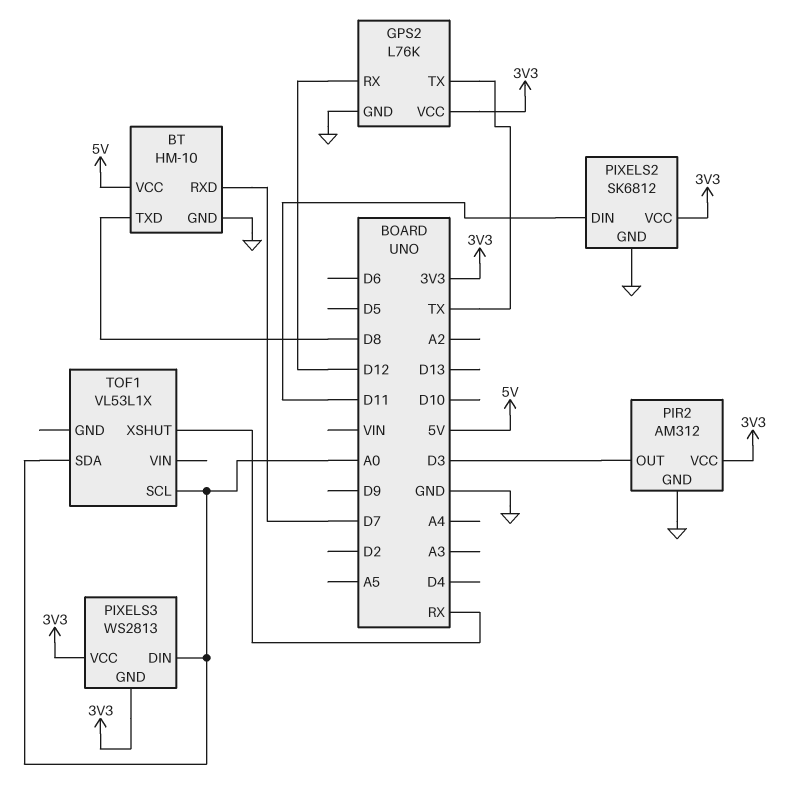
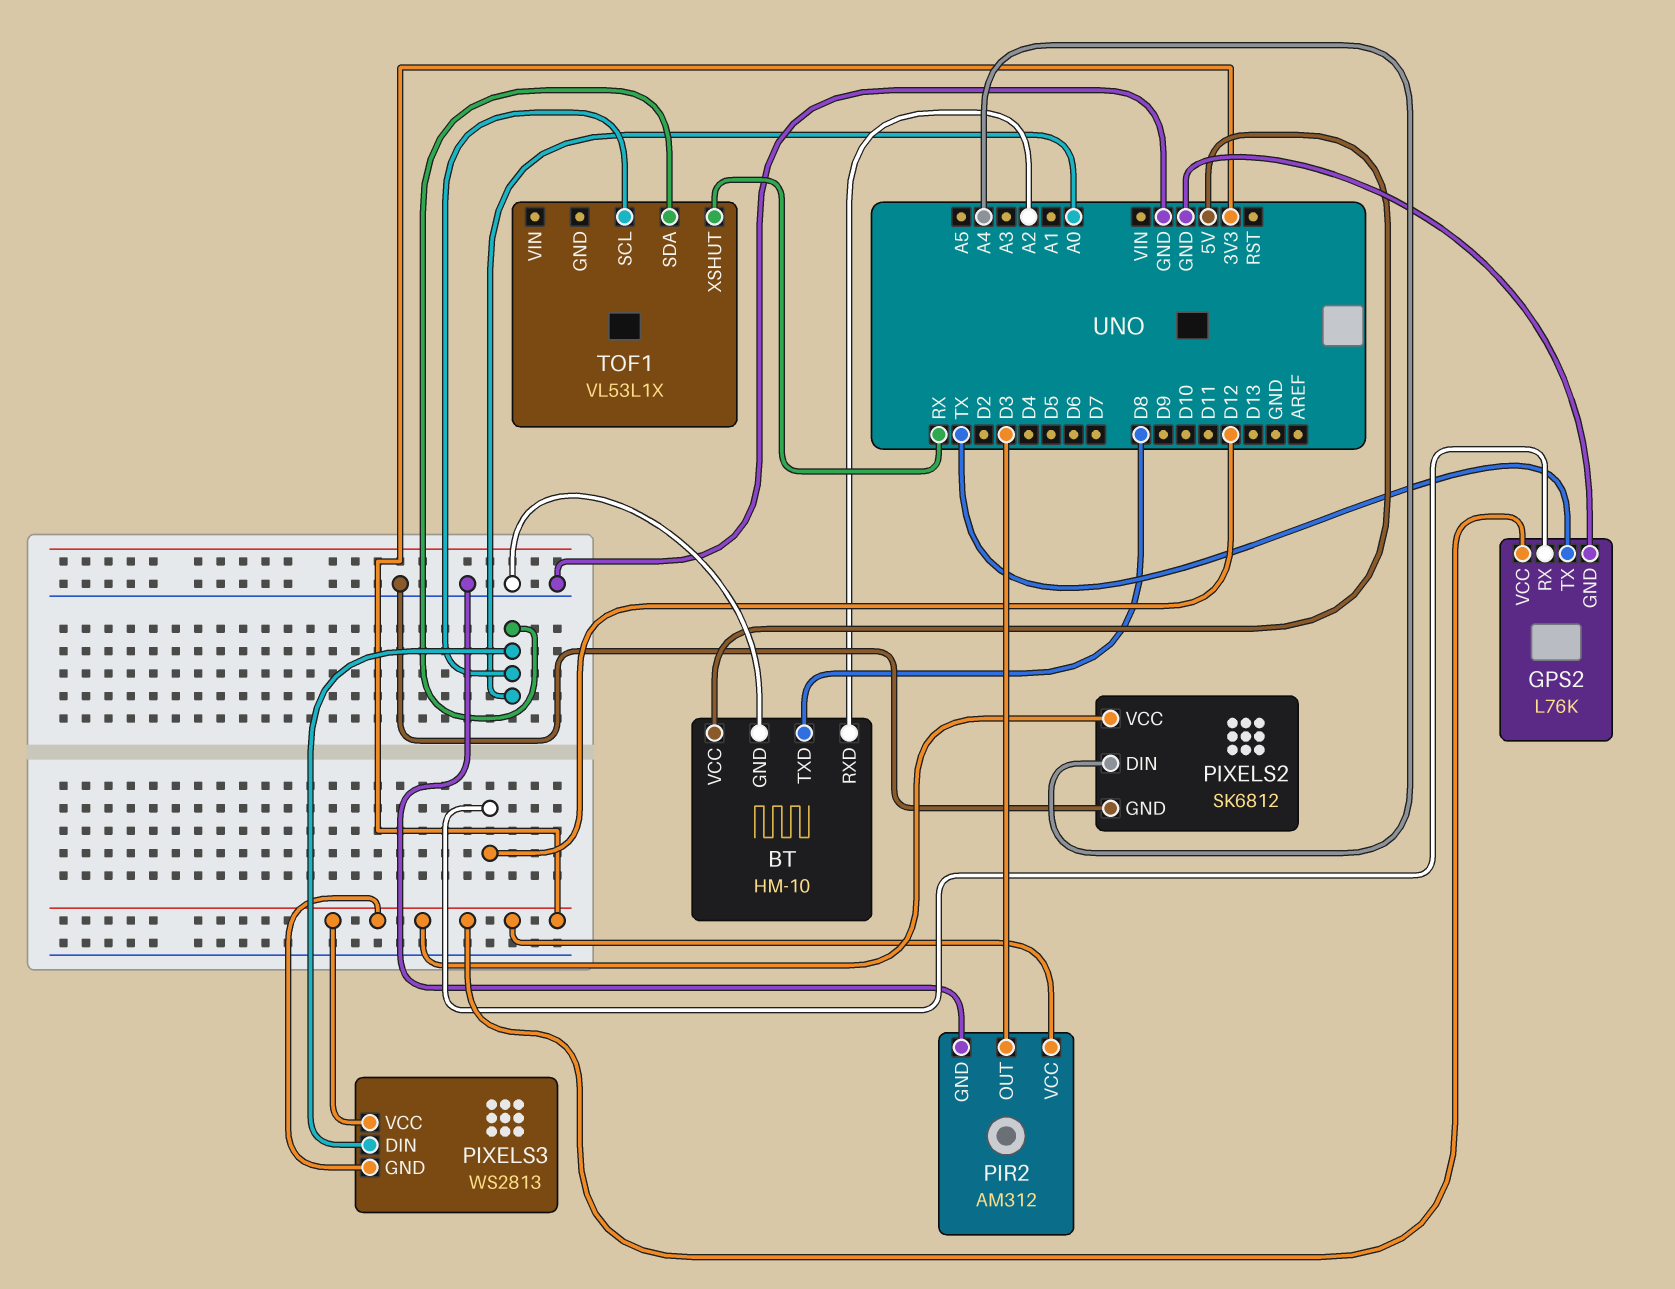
BT pin RXD: D7 -> A2
PIXELS2 pin DIN: D11 -> A4

